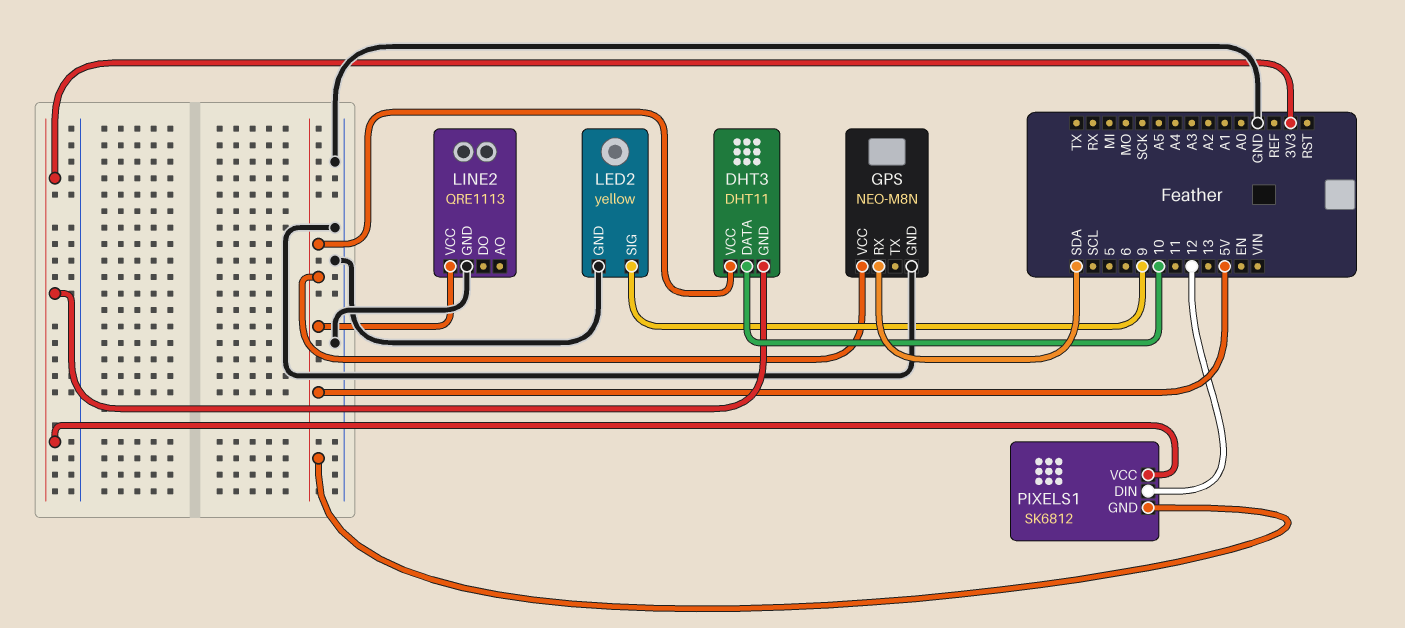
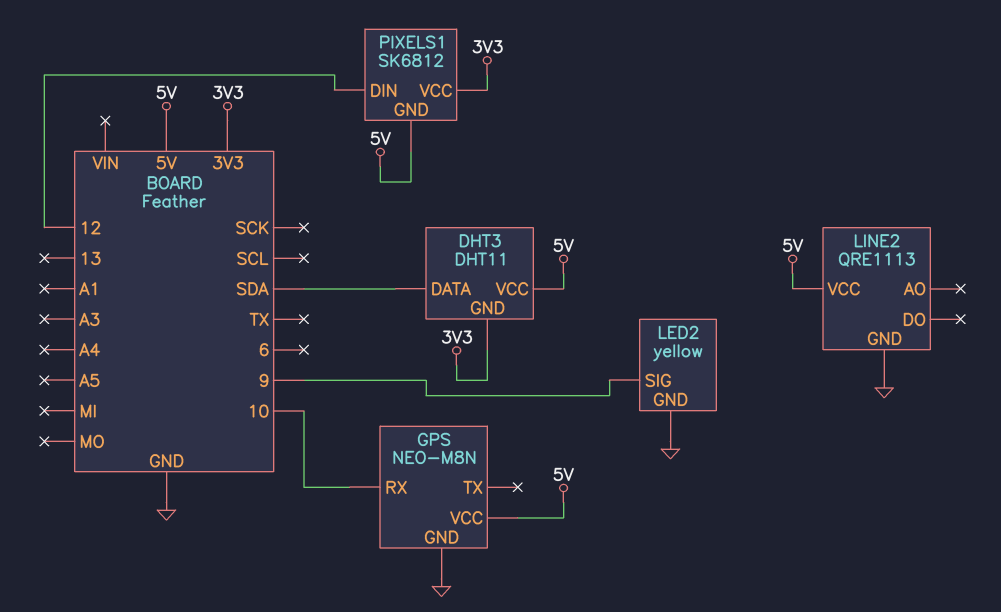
DHT3 pin DATA: 10 -> SDA
GPS pin RX: SDA -> 10

